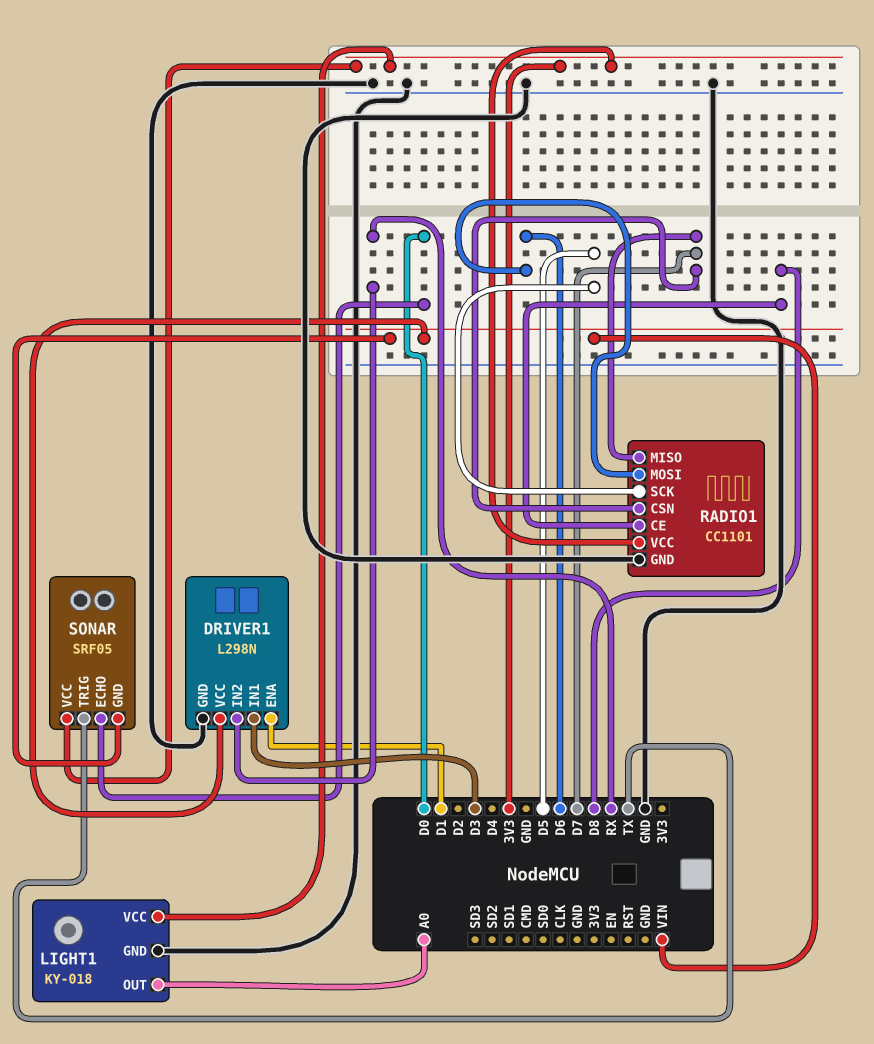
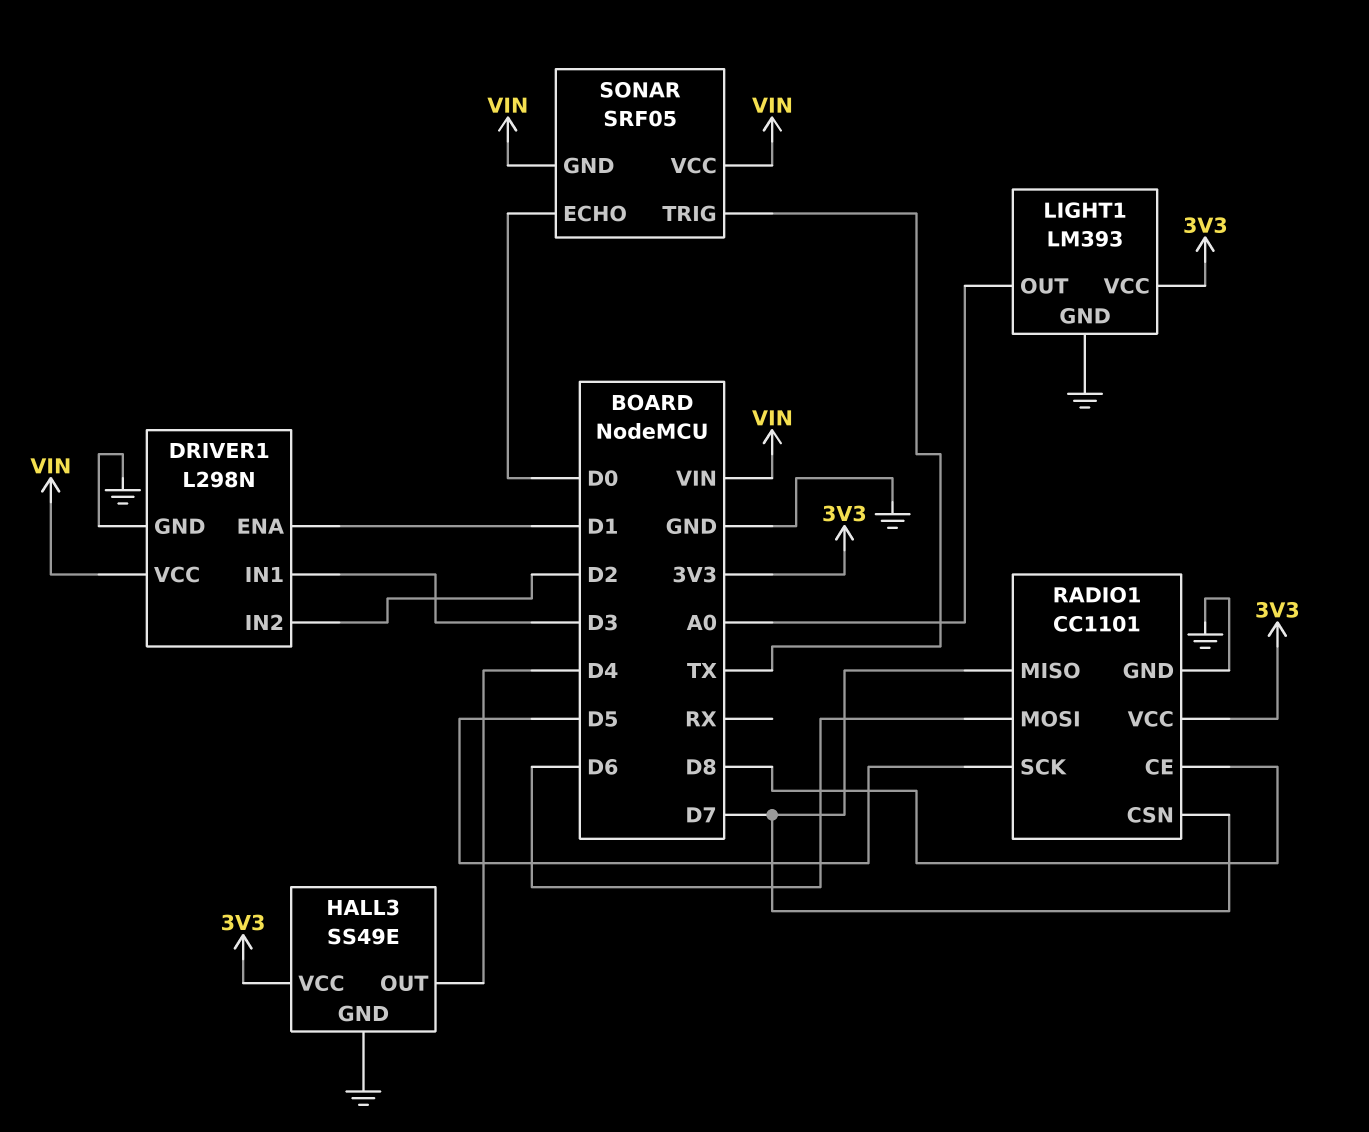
DRIVER1 pin IN2: RX -> D2
HALL3: none -> SS49E
HALL3 pin GND: none -> GND
HALL3 pin OUT: none -> D4
HALL3 pin VCC: none -> 3V3
LIGHT1: KY-018 -> LM393
SONAR pin VCC: 3V3 -> VIN

